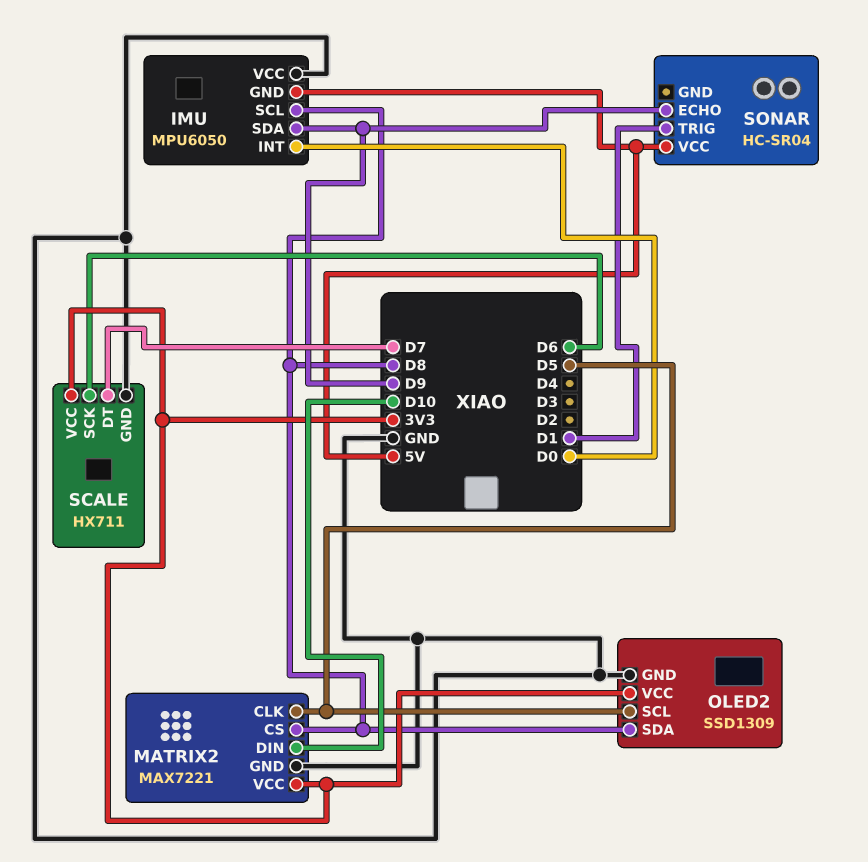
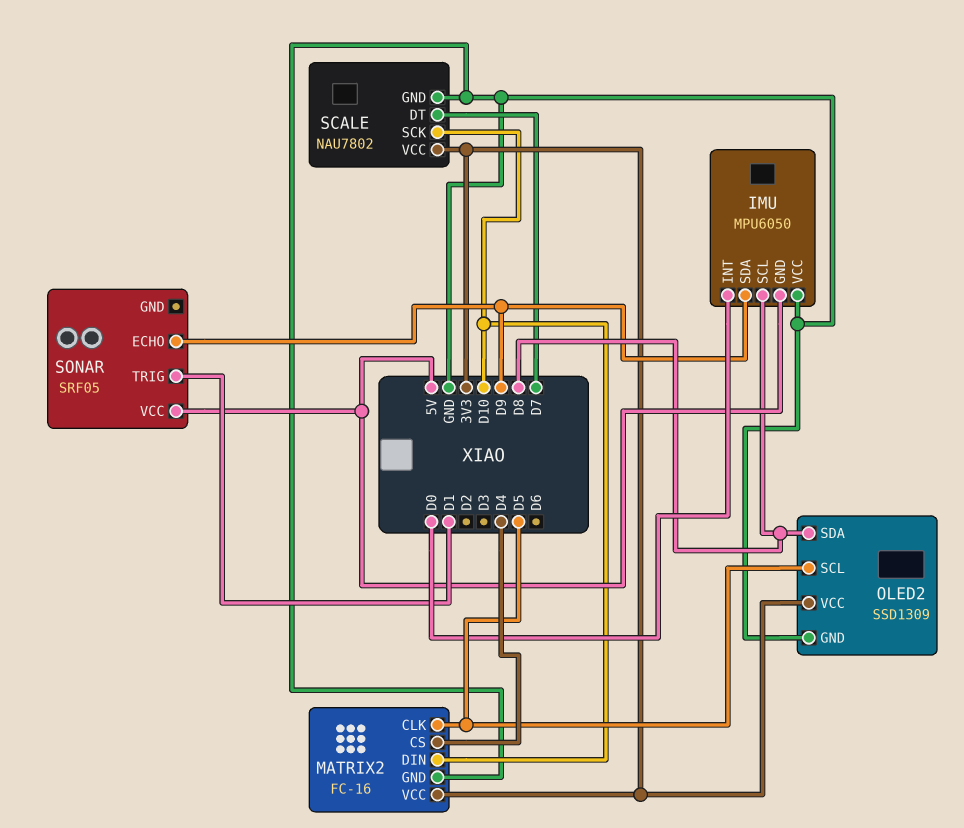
MATRIX2: MAX7221 -> FC-16
MATRIX2 pin CS: D8 -> D4
SCALE: HX711 -> NAU7802
SCALE pin SCK: D6 -> D10
SONAR: HC-SR04 -> SRF05

